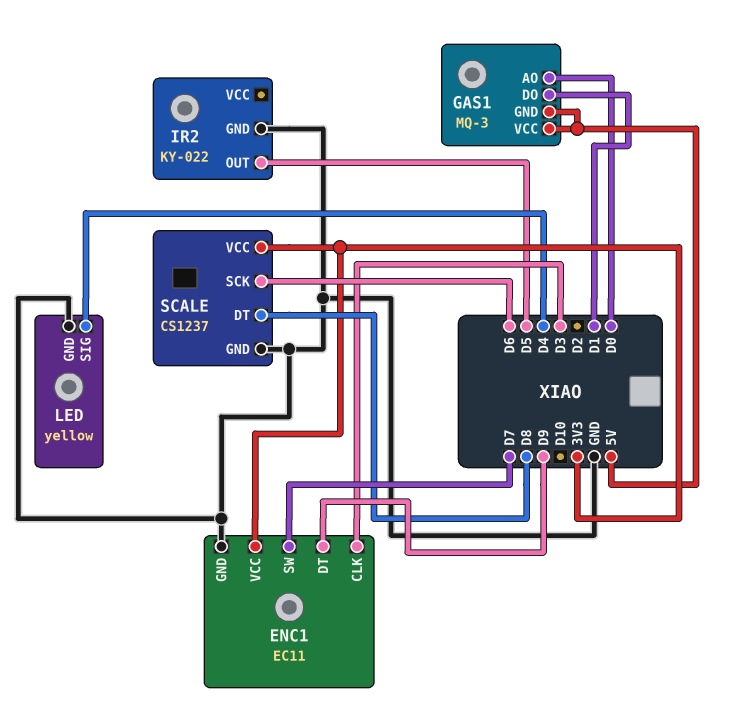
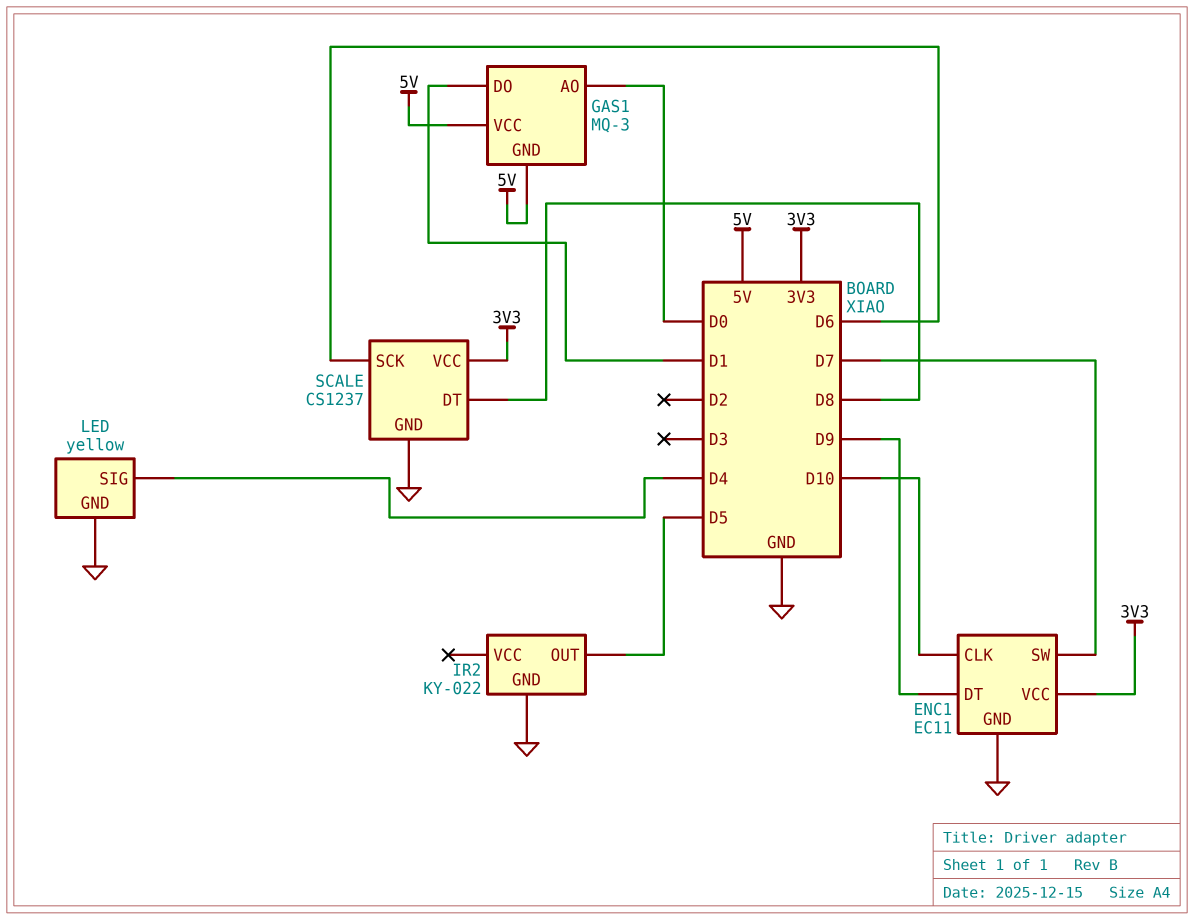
ENC1 pin CLK: D3 -> D10

